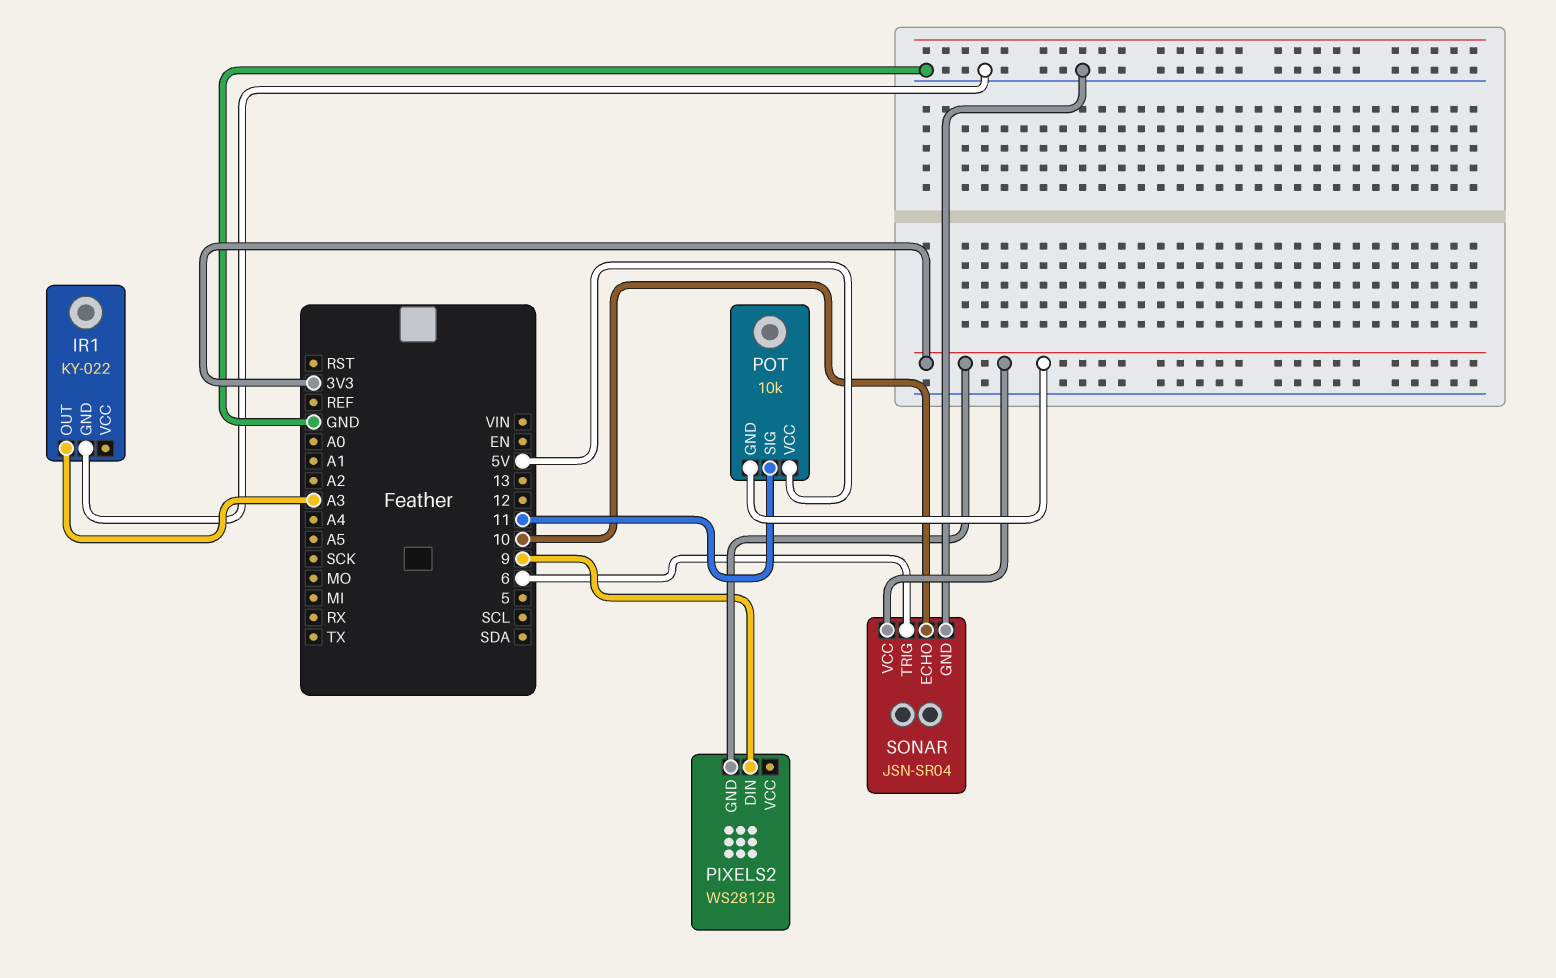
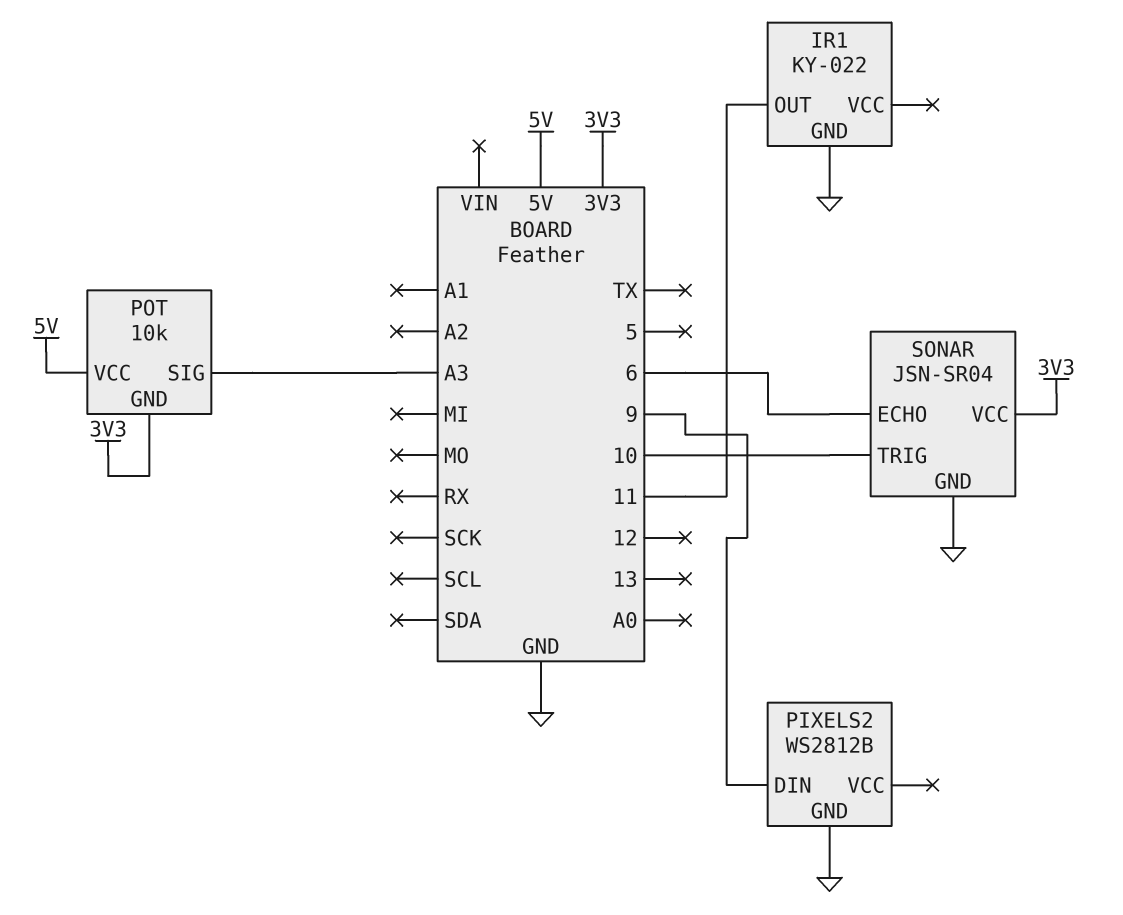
IR1 pin OUT: A3 -> 11
PIXELS2 pin GND: 3V3 -> GND
POT pin SIG: 11 -> A3
SONAR pin ECHO: 10 -> 6
SONAR pin TRIG: 6 -> 10

